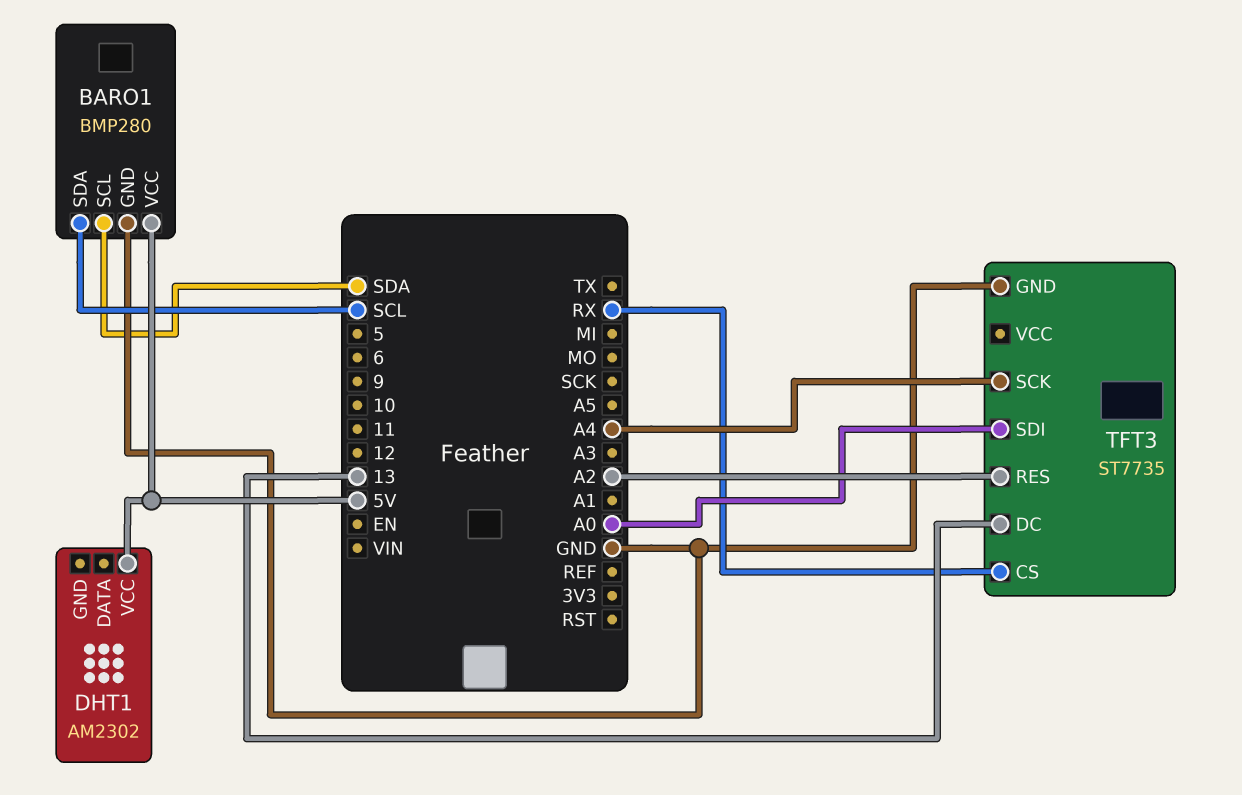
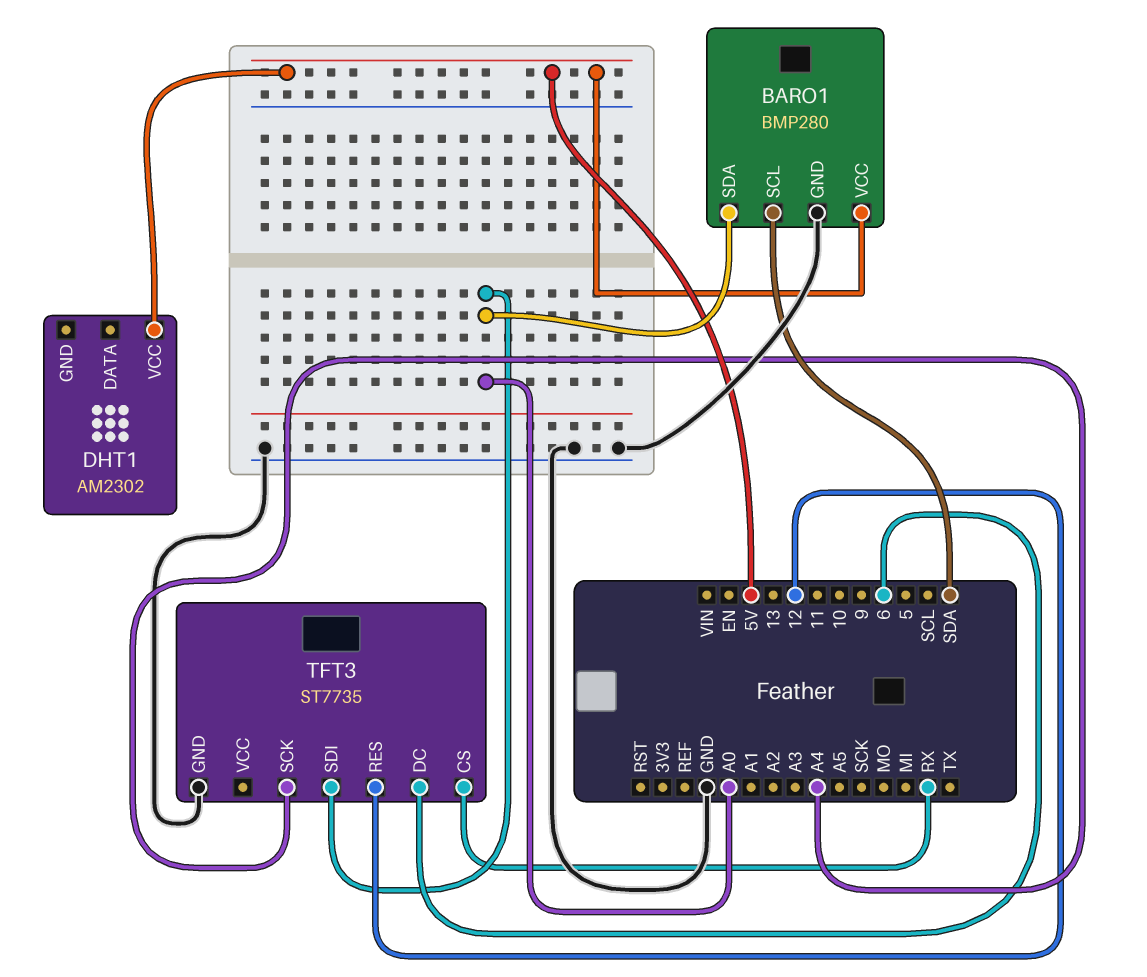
BARO1 pin SDA: SCL -> A0
TFT3 pin DC: 13 -> 6
TFT3 pin RES: A2 -> 12

